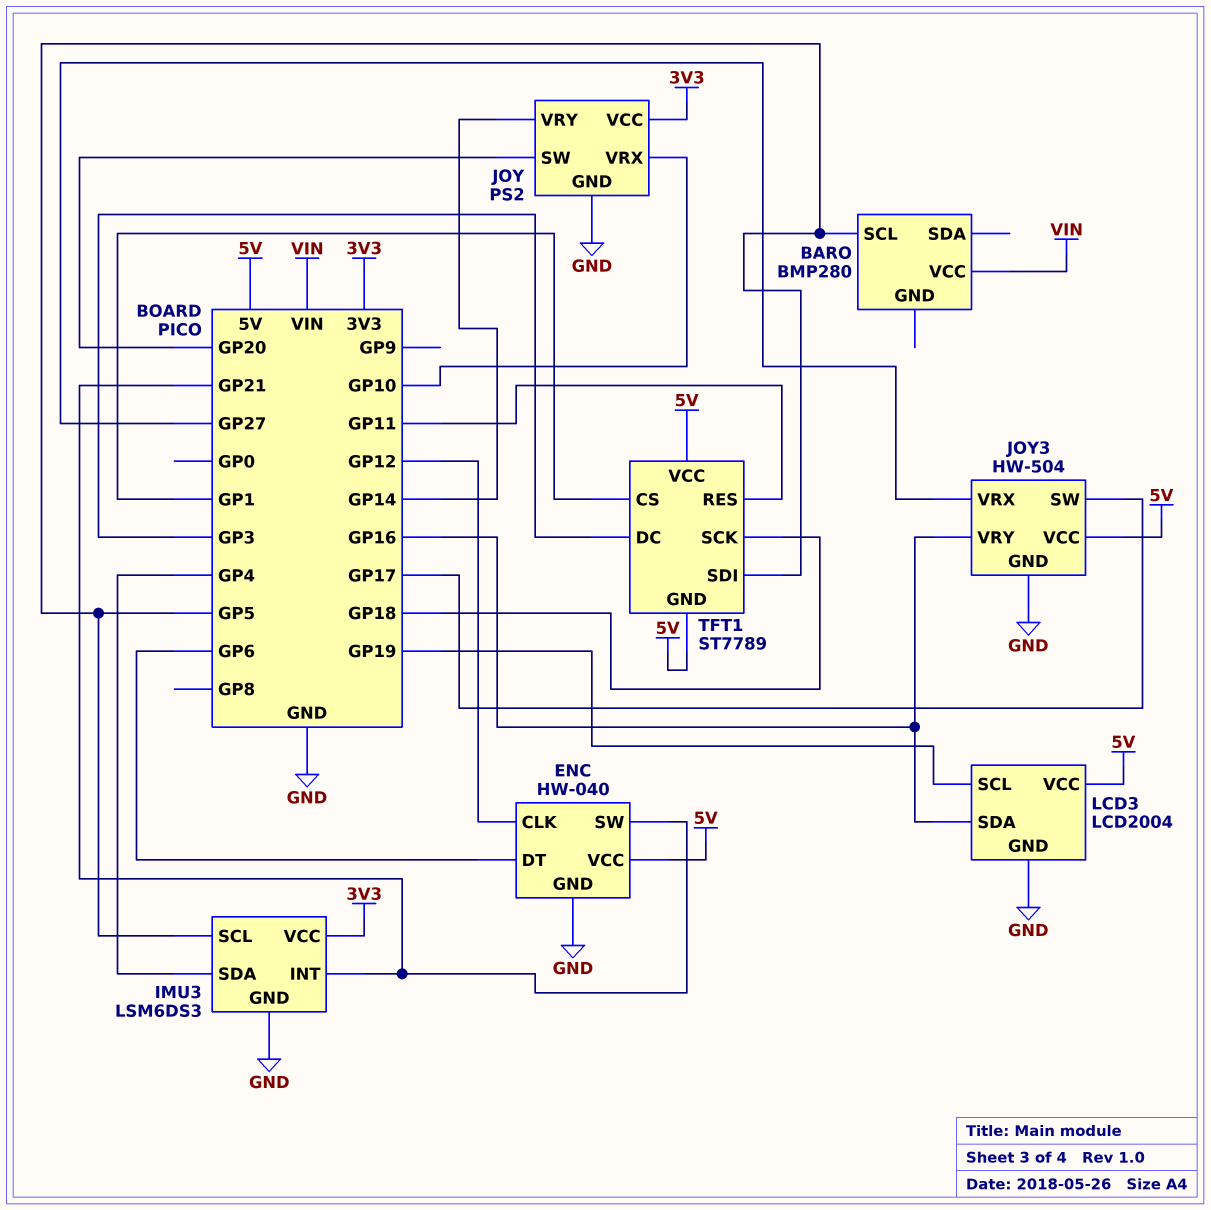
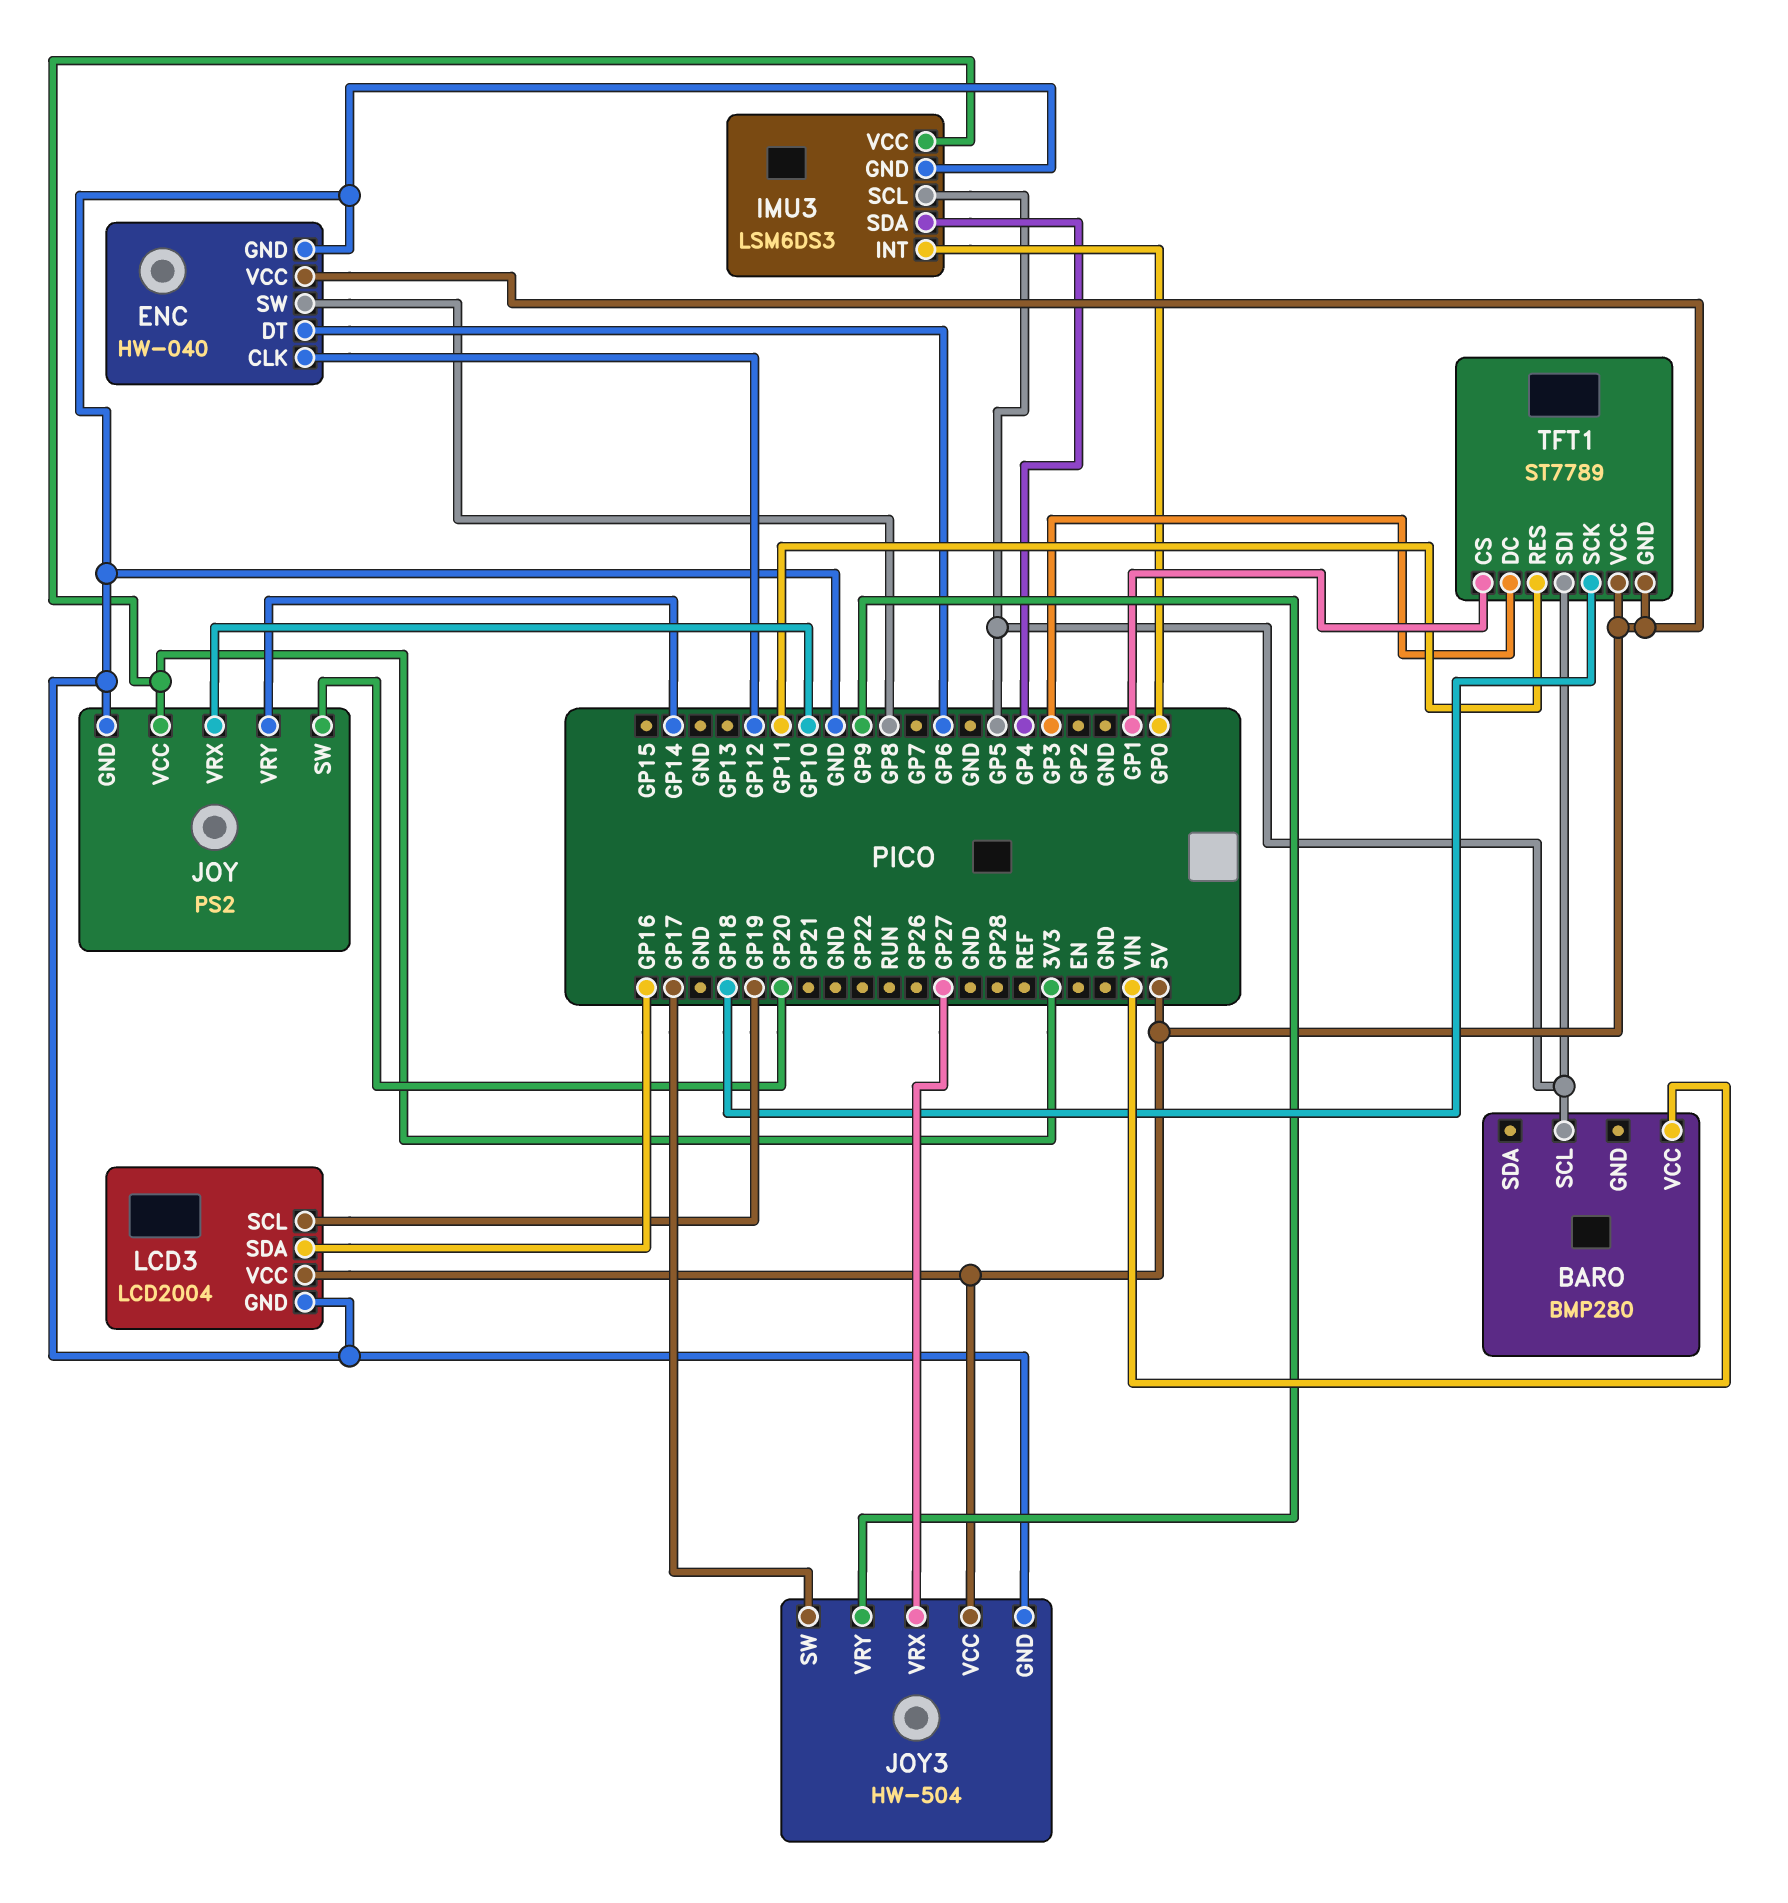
ENC pin SW: GP21 -> GP8
IMU3 pin INT: GP21 -> GP0
JOY3 pin VRY: GP16 -> GP9

